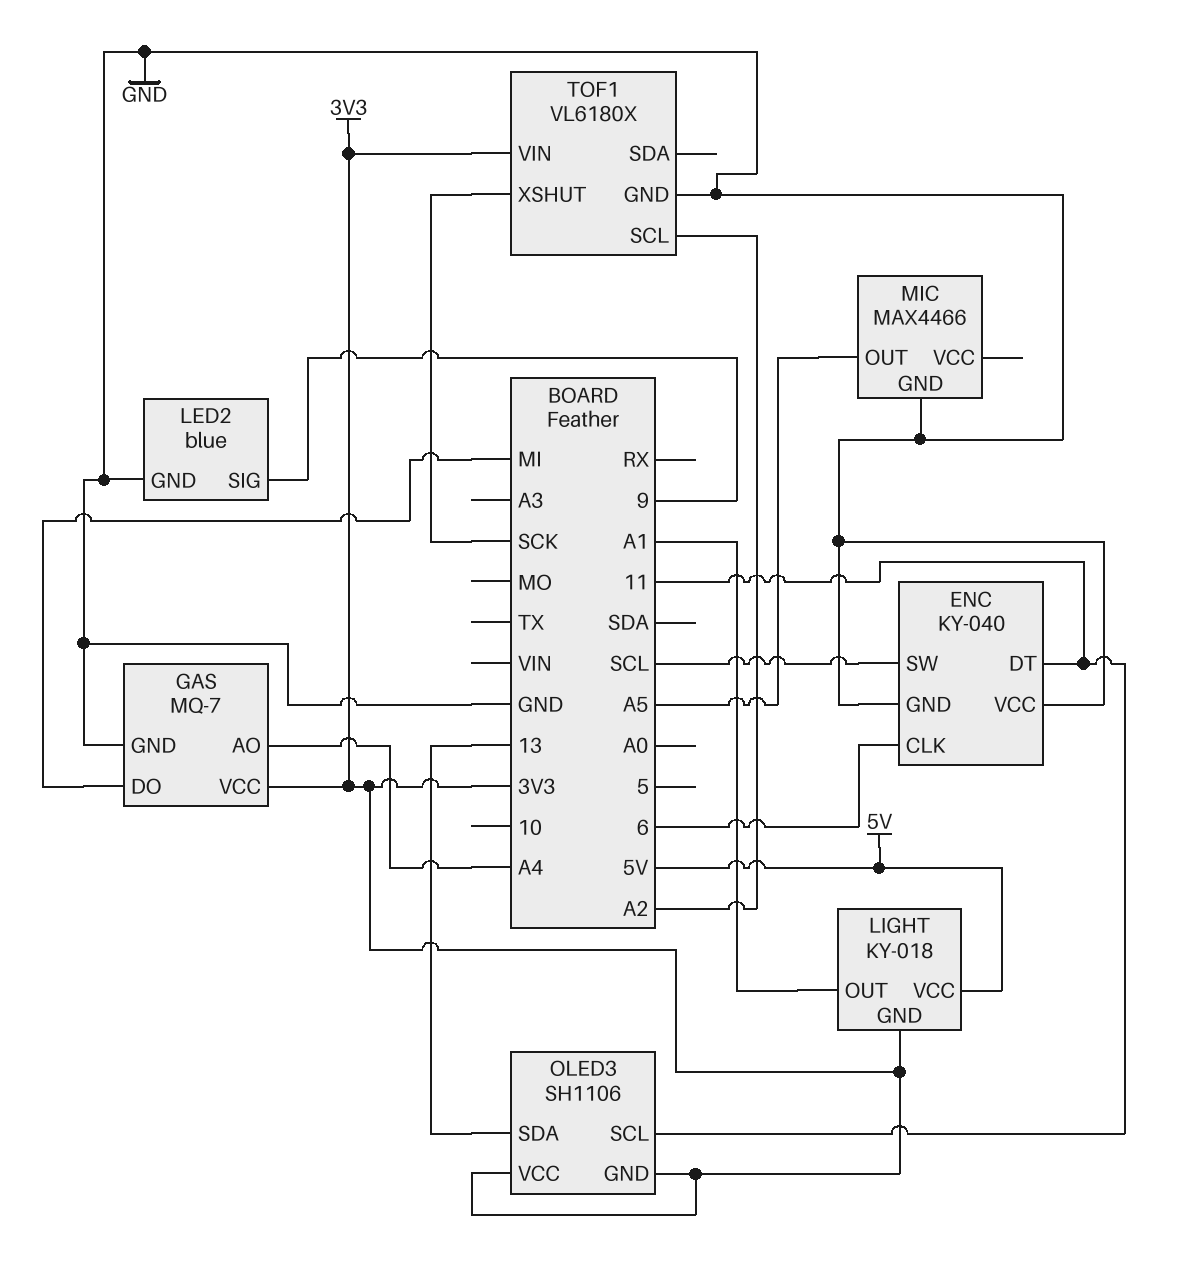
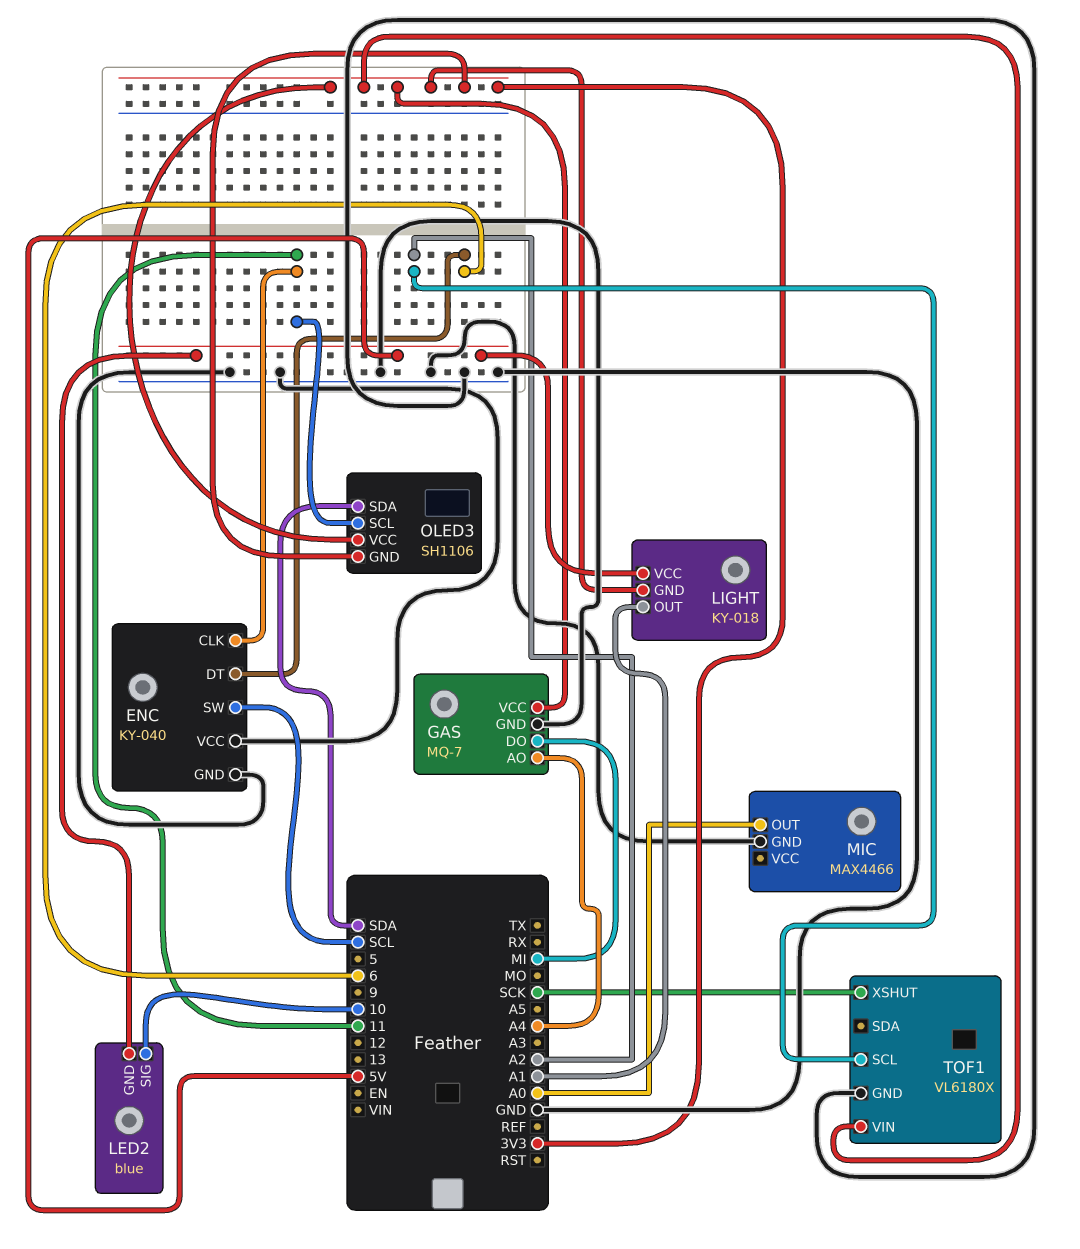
ENC pin CLK: 6 -> 11
ENC pin DT: 11 -> 6
LED2 pin GND: GND -> 5V
LED2 pin SIG: 9 -> 10
MIC pin OUT: A5 -> A0
OLED3 pin SDA: 13 -> SDA

